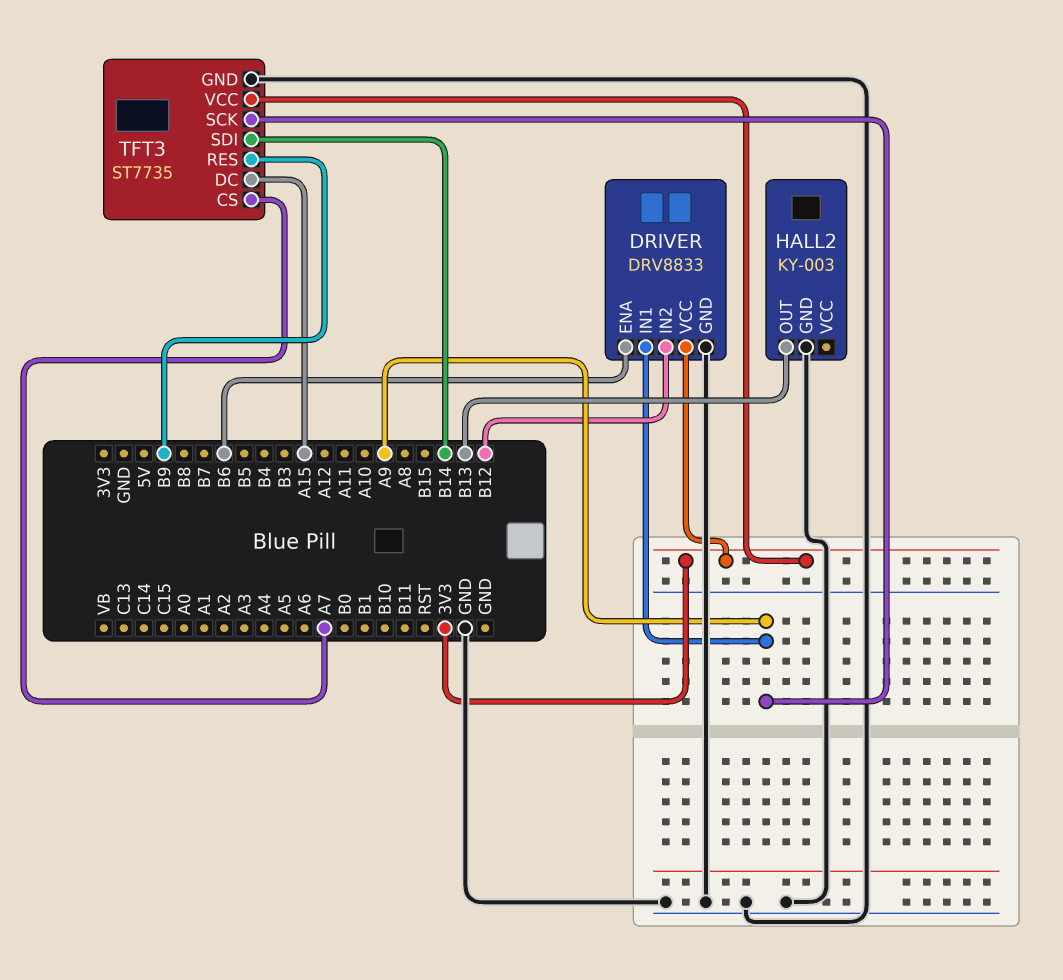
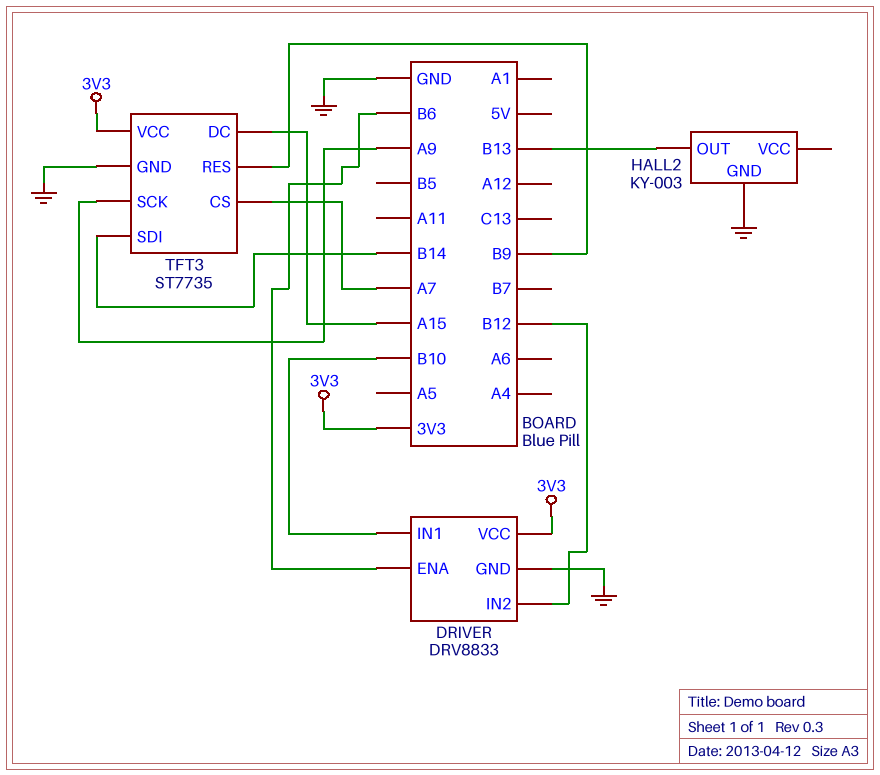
DRIVER pin IN1: A9 -> B10

